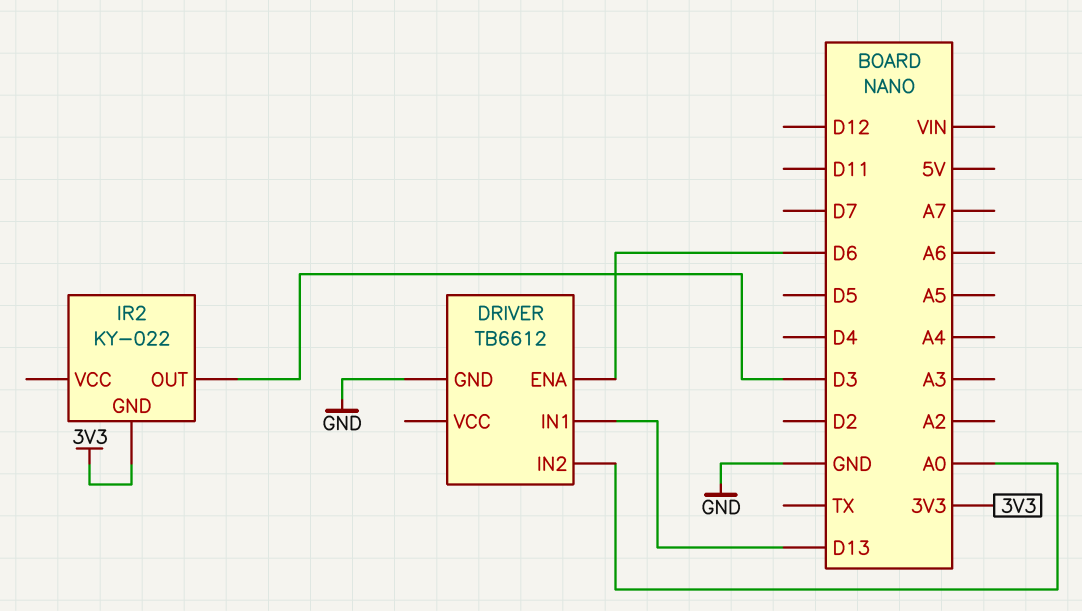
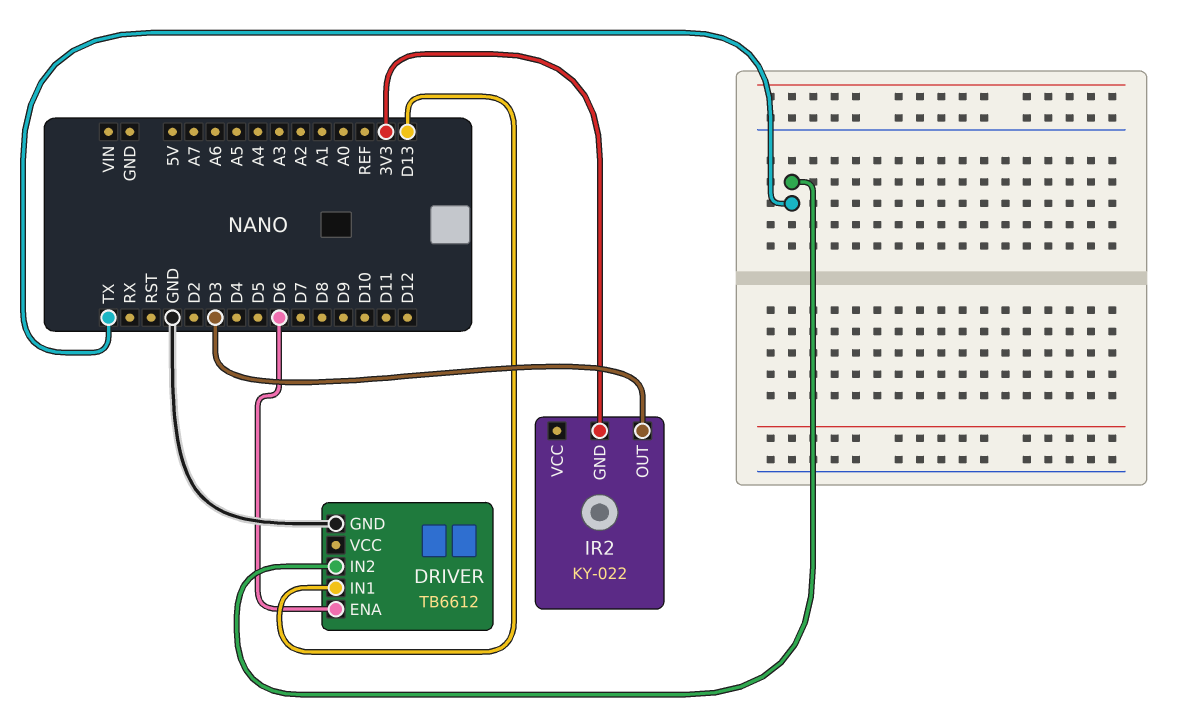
DRIVER pin IN2: A0 -> TX

